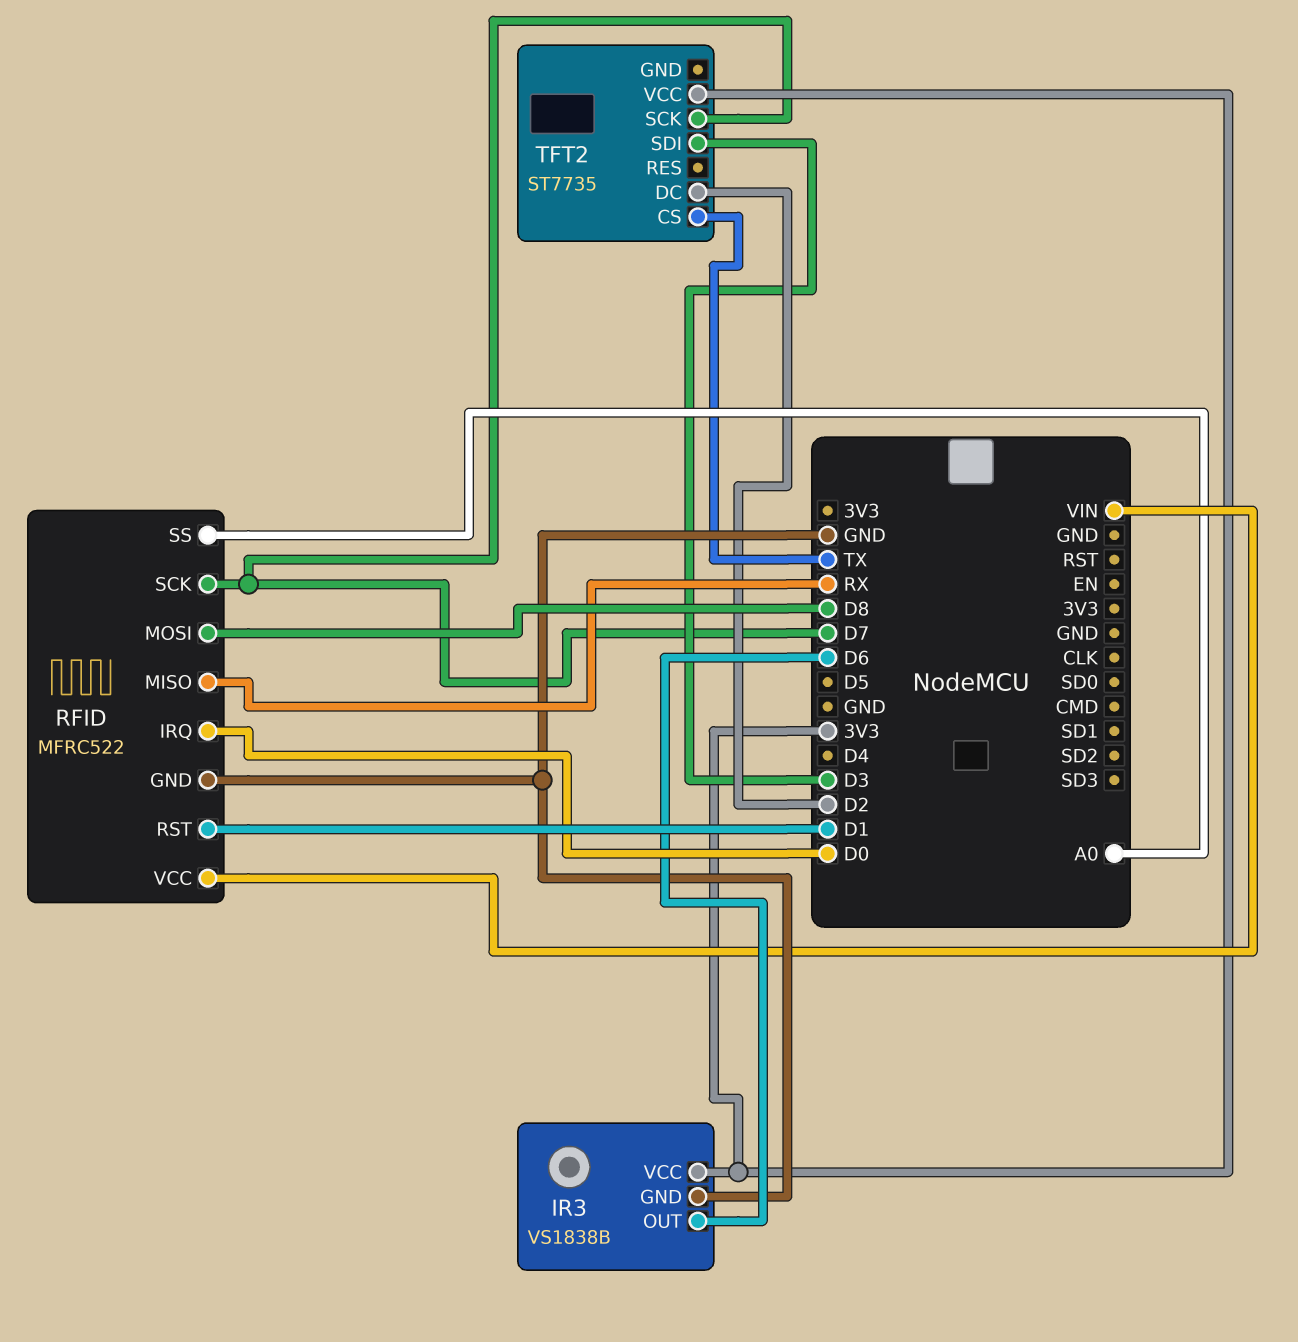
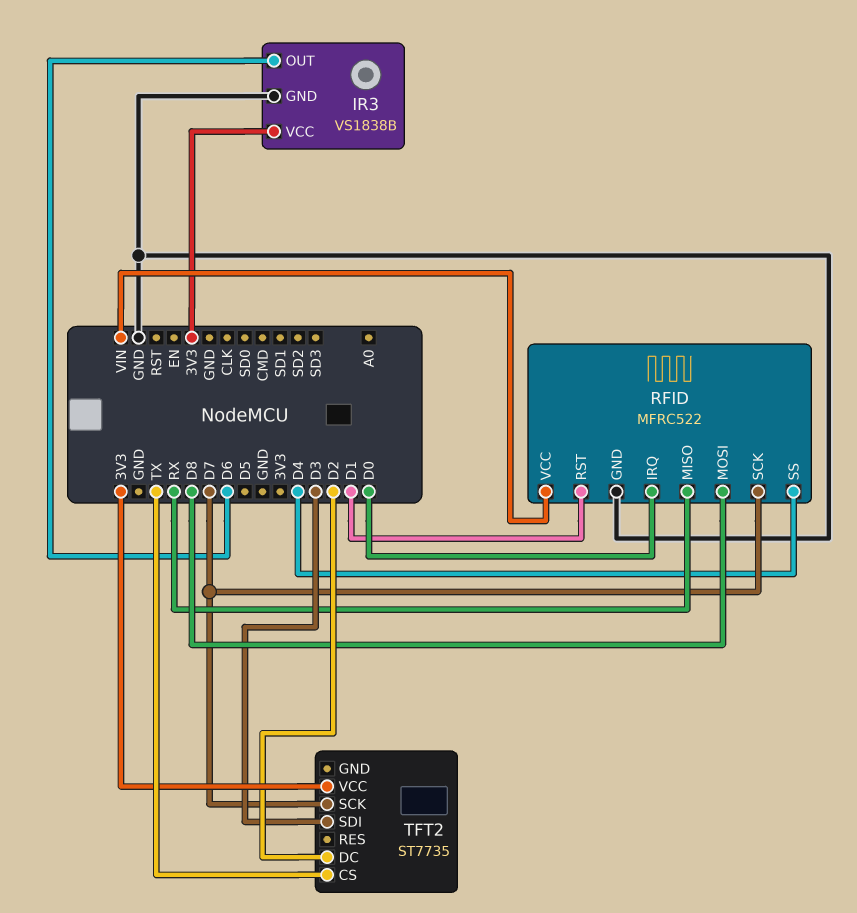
RFID pin SS: A0 -> D4

